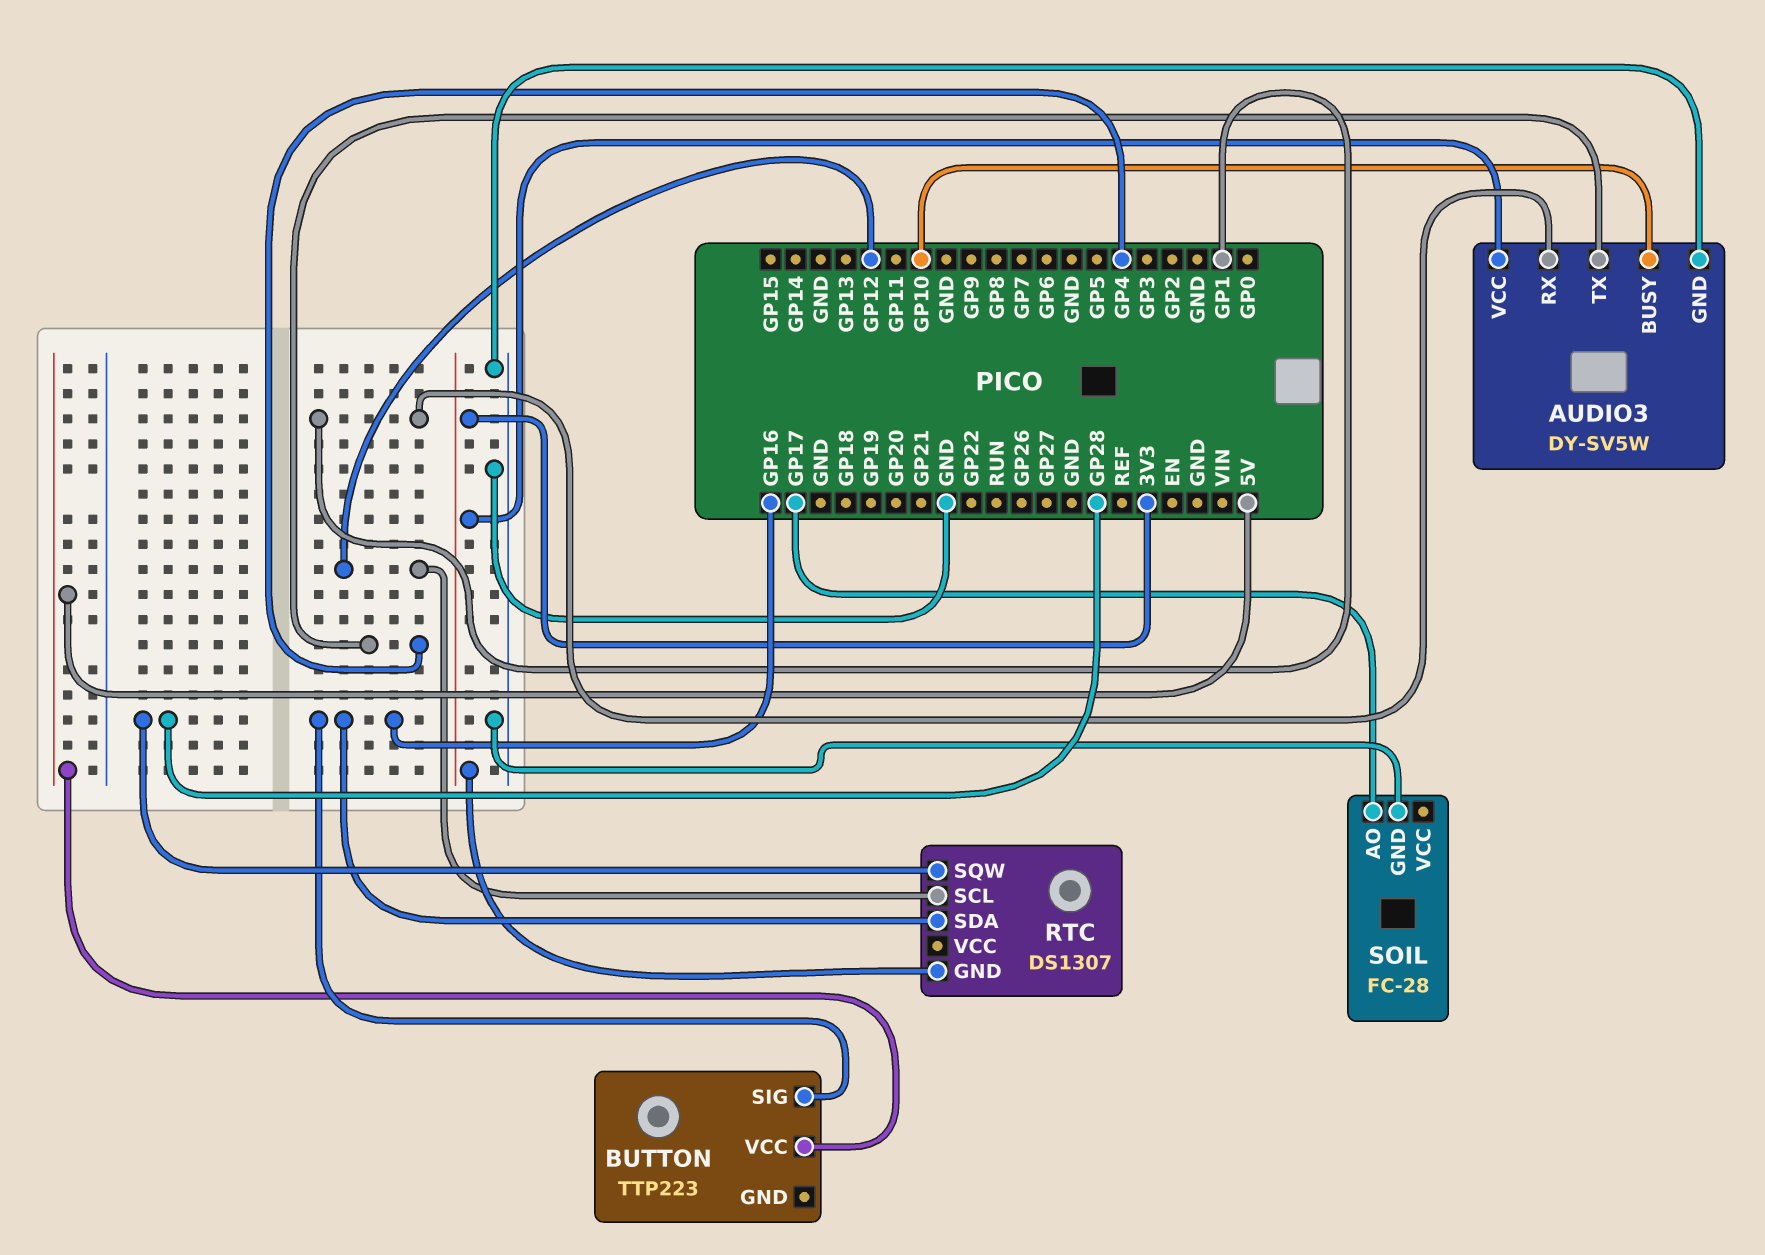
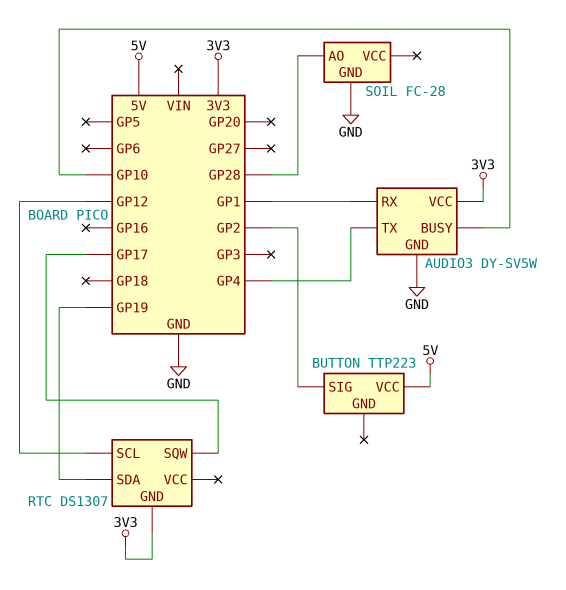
BUTTON pin SIG: GP16 -> GP2
RTC pin SDA: GP16 -> GP19
RTC pin SQW: GP28 -> GP17
SOIL pin AO: GP17 -> GP28

